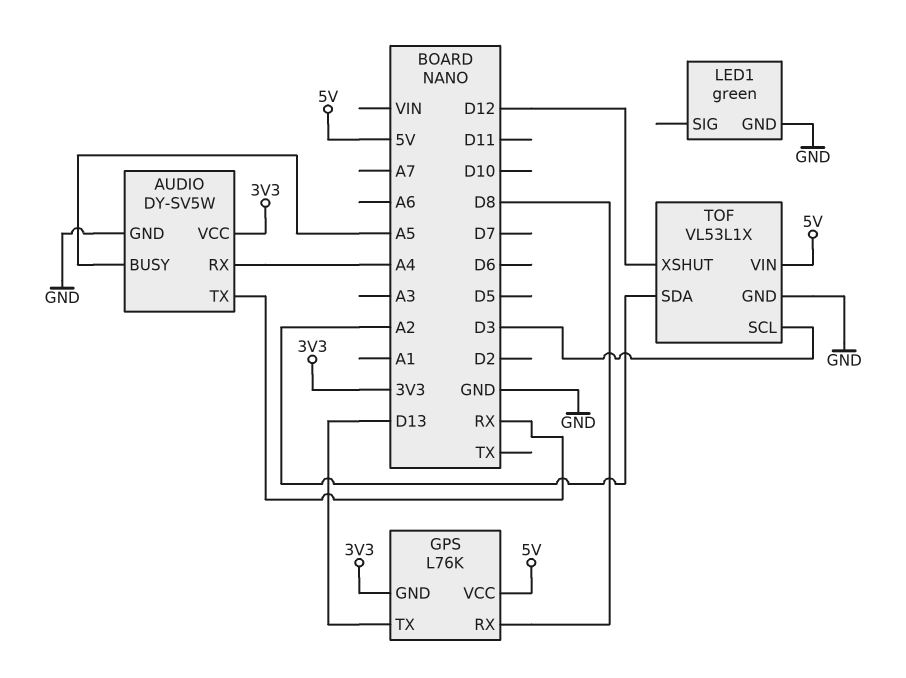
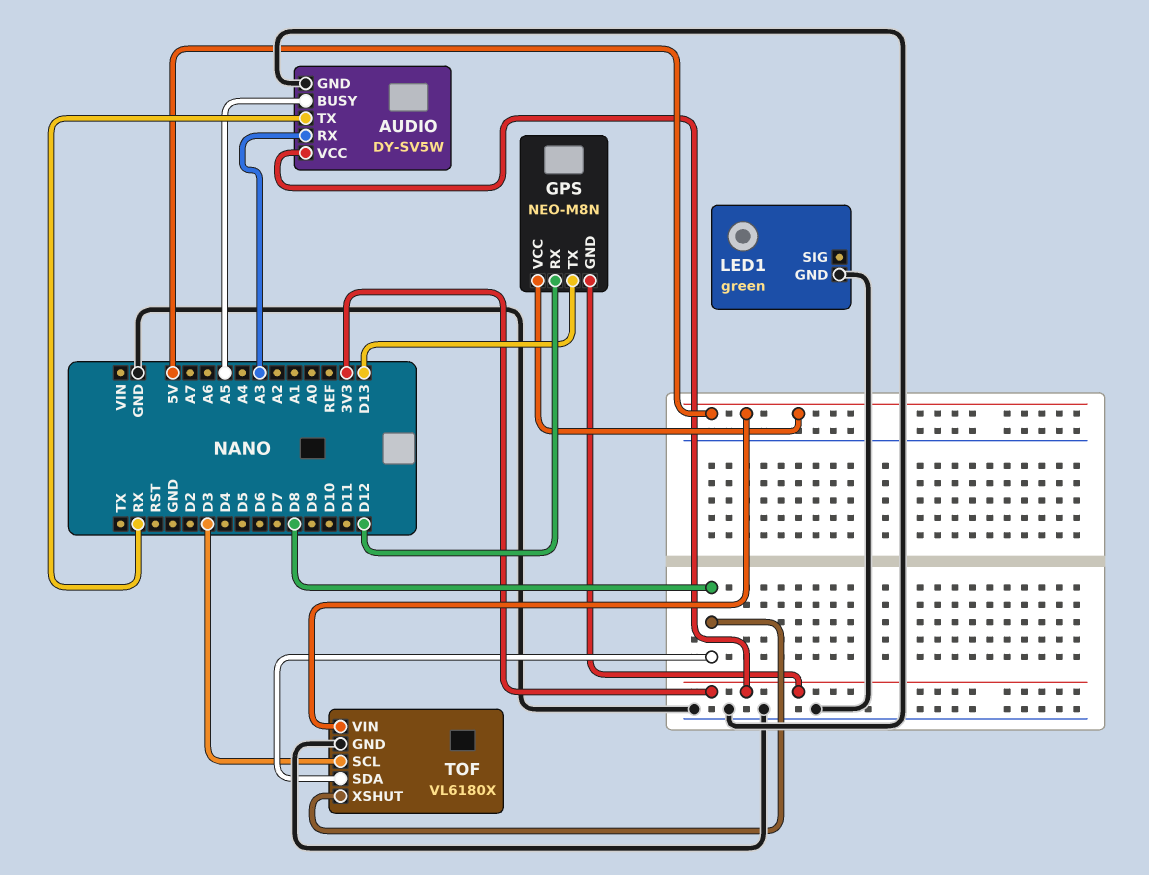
AUDIO pin RX: A4 -> A3
GPS: L76K -> NEO-M8N
GPS pin RX: D8 -> D12
TOF: VL53L1X -> VL6180X
TOF pin SDA: A2 -> D8
TOF pin XSHUT: D12 -> D8

